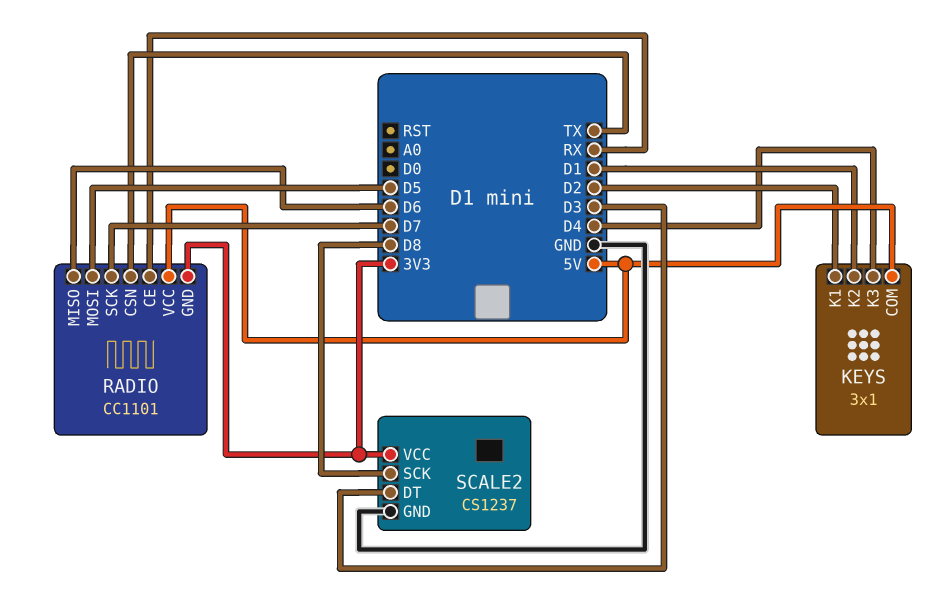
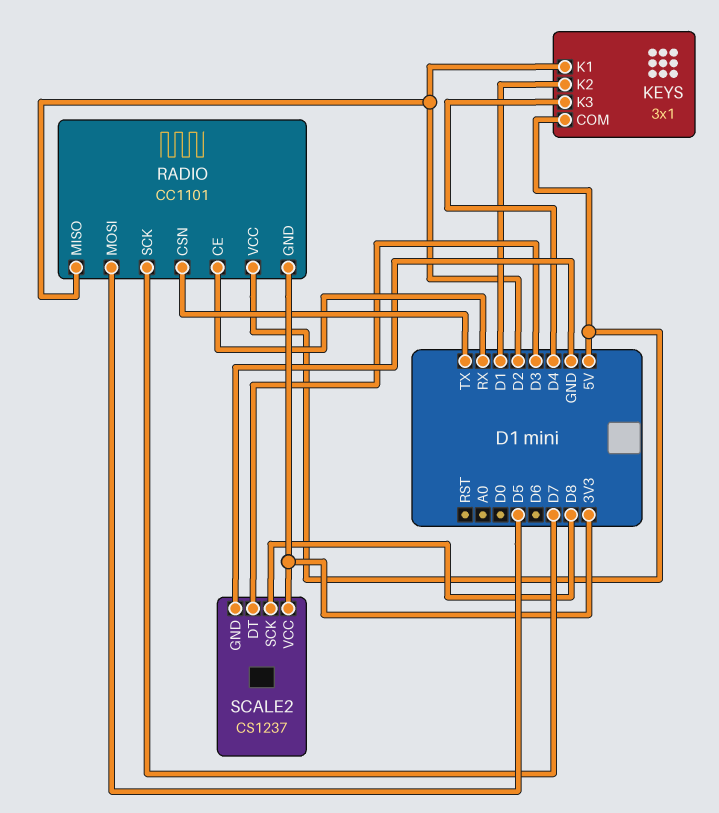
RADIO pin MISO: D6 -> D2

